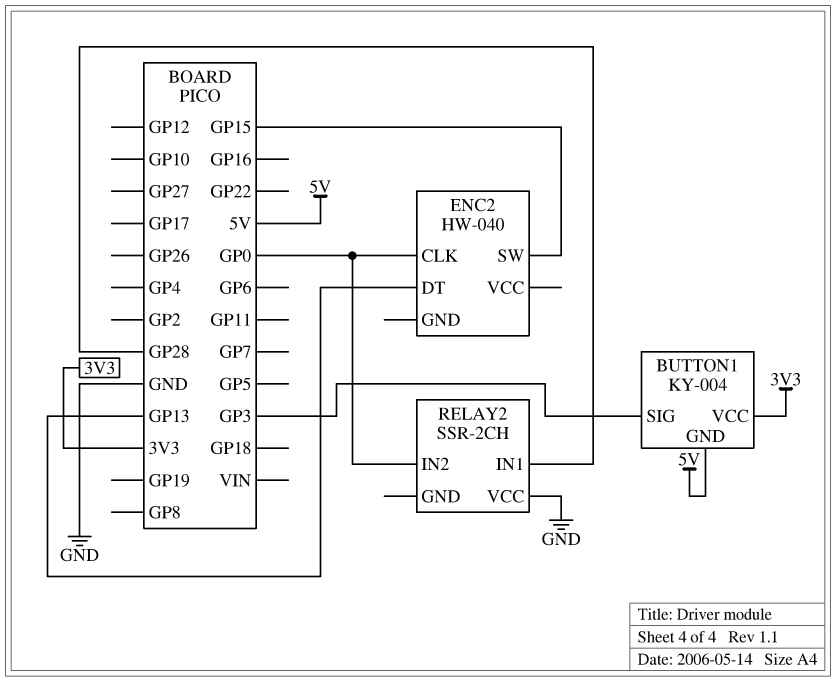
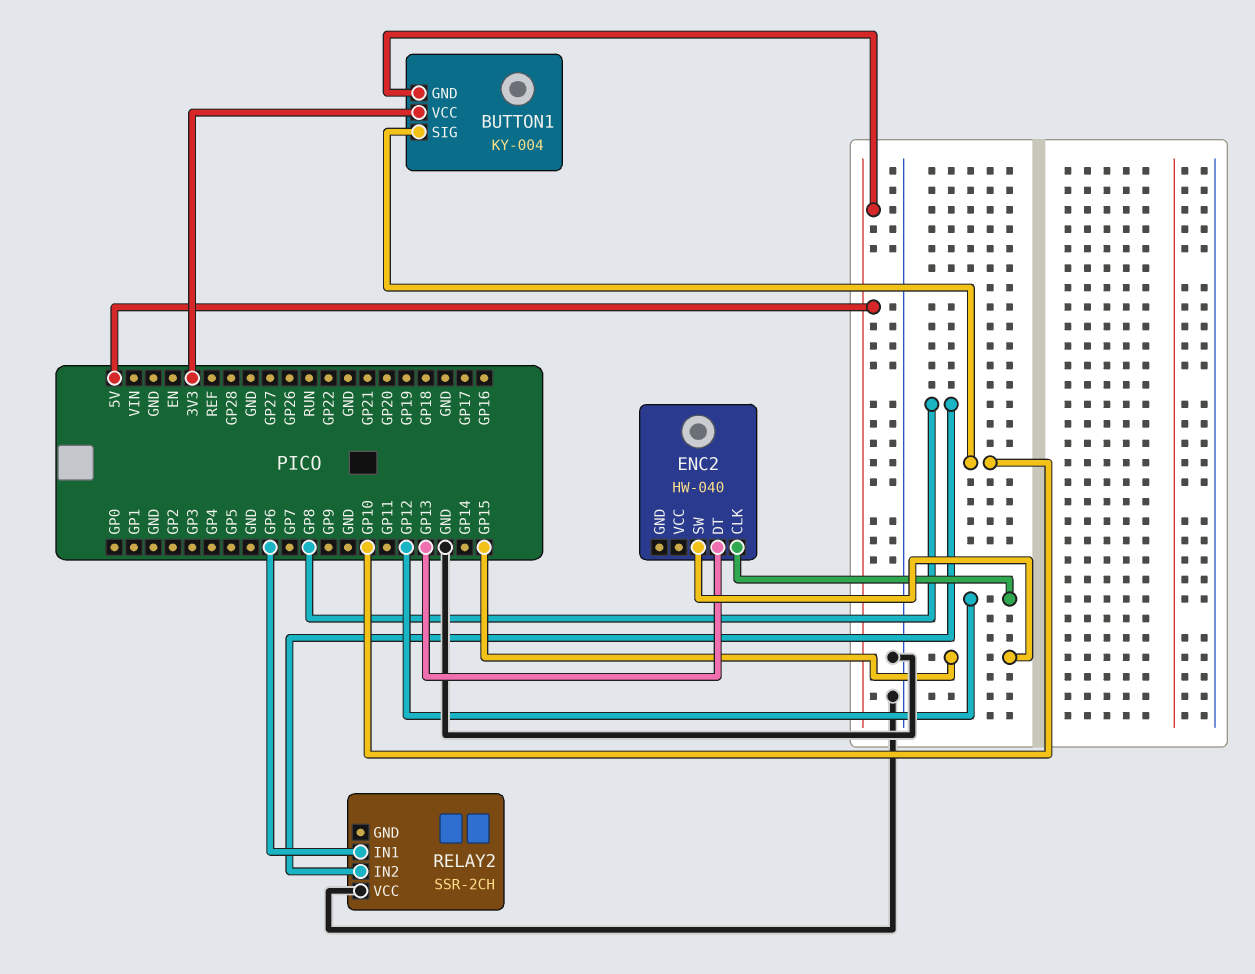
BUTTON1 pin SIG: GP3 -> GP10
ENC2 pin CLK: GP0 -> GP12
RELAY2 pin IN1: GP28 -> GP6
RELAY2 pin IN2: GP0 -> GP8

